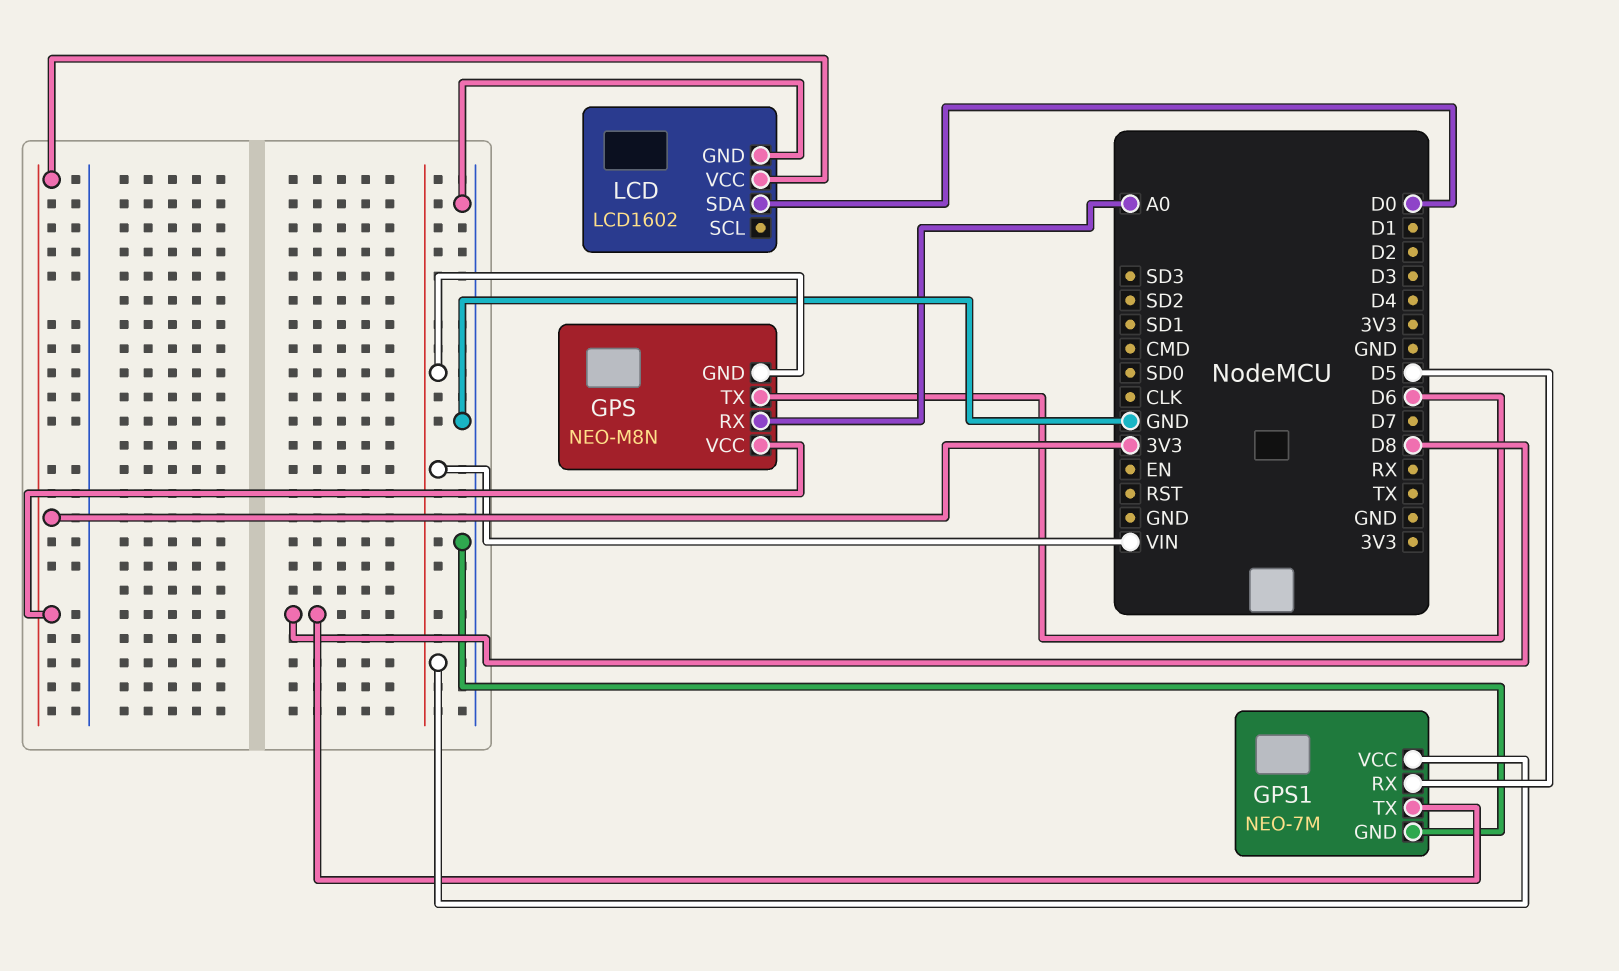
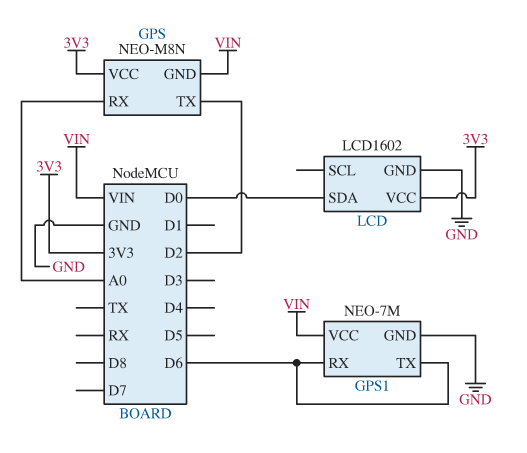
GPS pin TX: D6 -> D2
GPS1 pin RX: D5 -> D6
GPS1 pin TX: D8 -> D6

